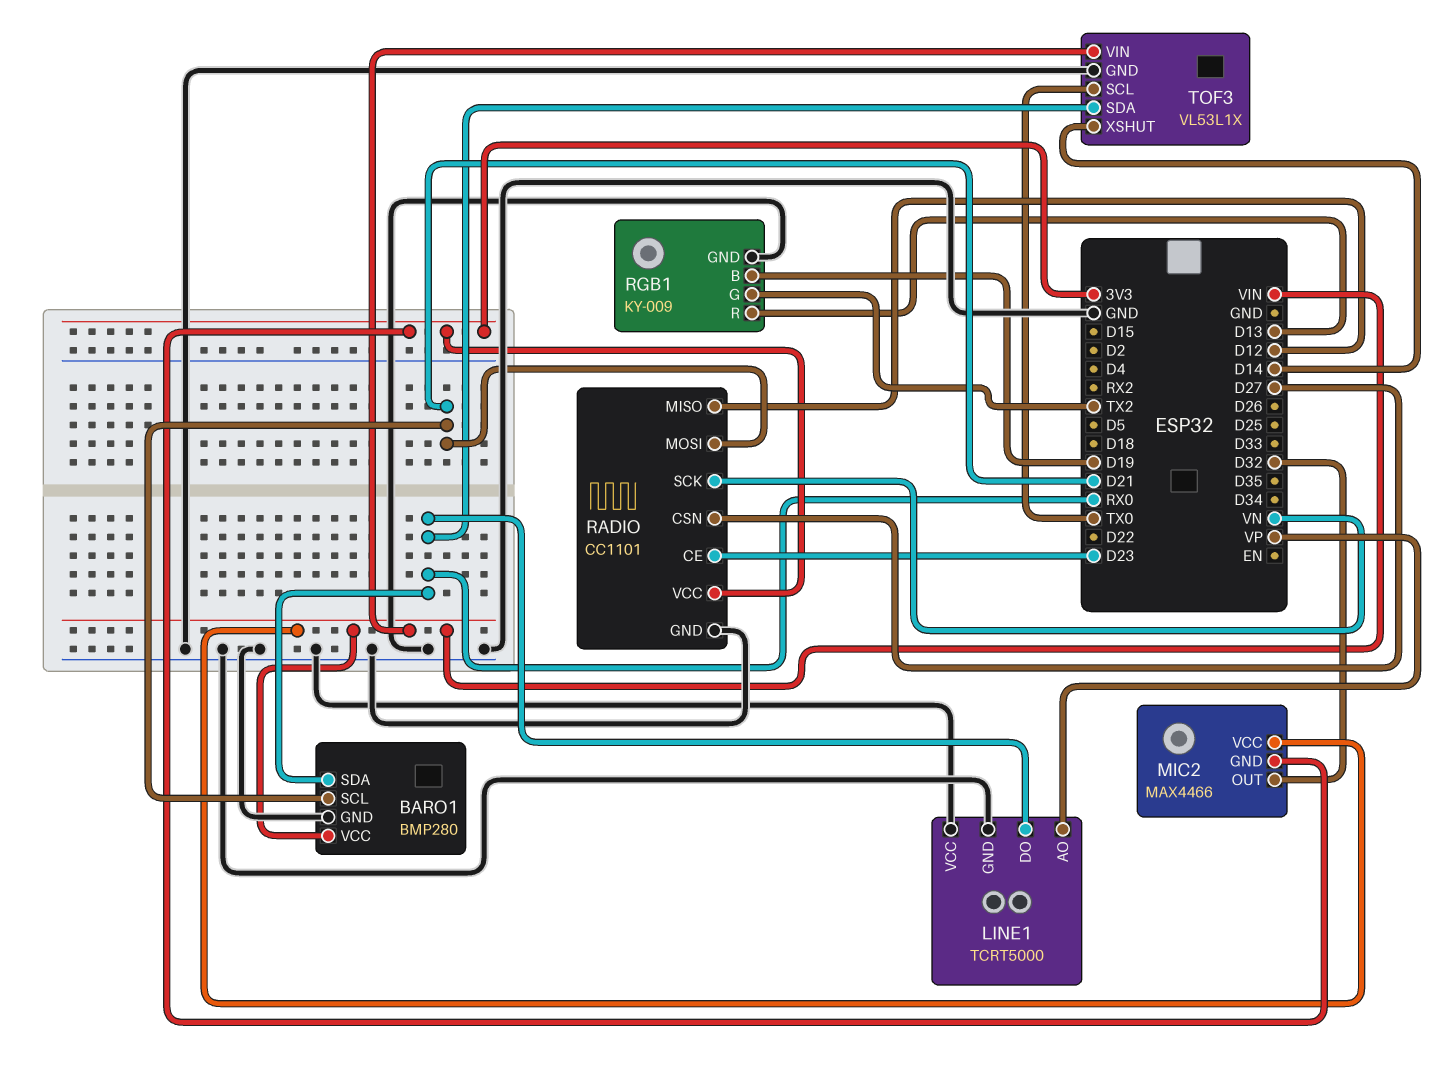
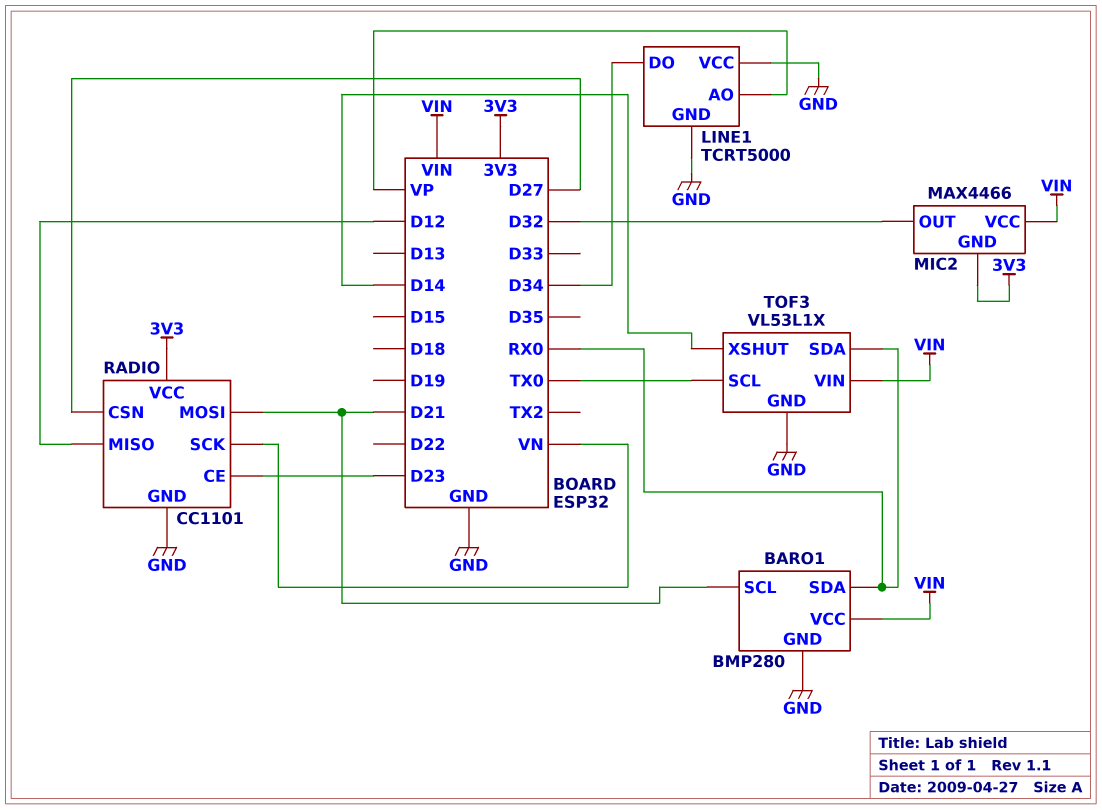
LINE1 pin DO: RX0 -> D34
RGB1: KY-009 -> none
RGB1 pin B: D19 -> none
RGB1 pin G: TX2 -> none
RGB1 pin GND: GND -> none
RGB1 pin R: D13 -> none

